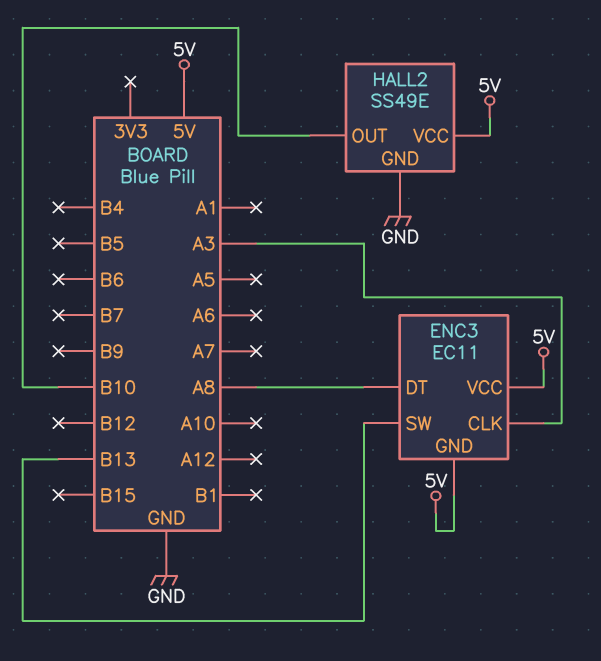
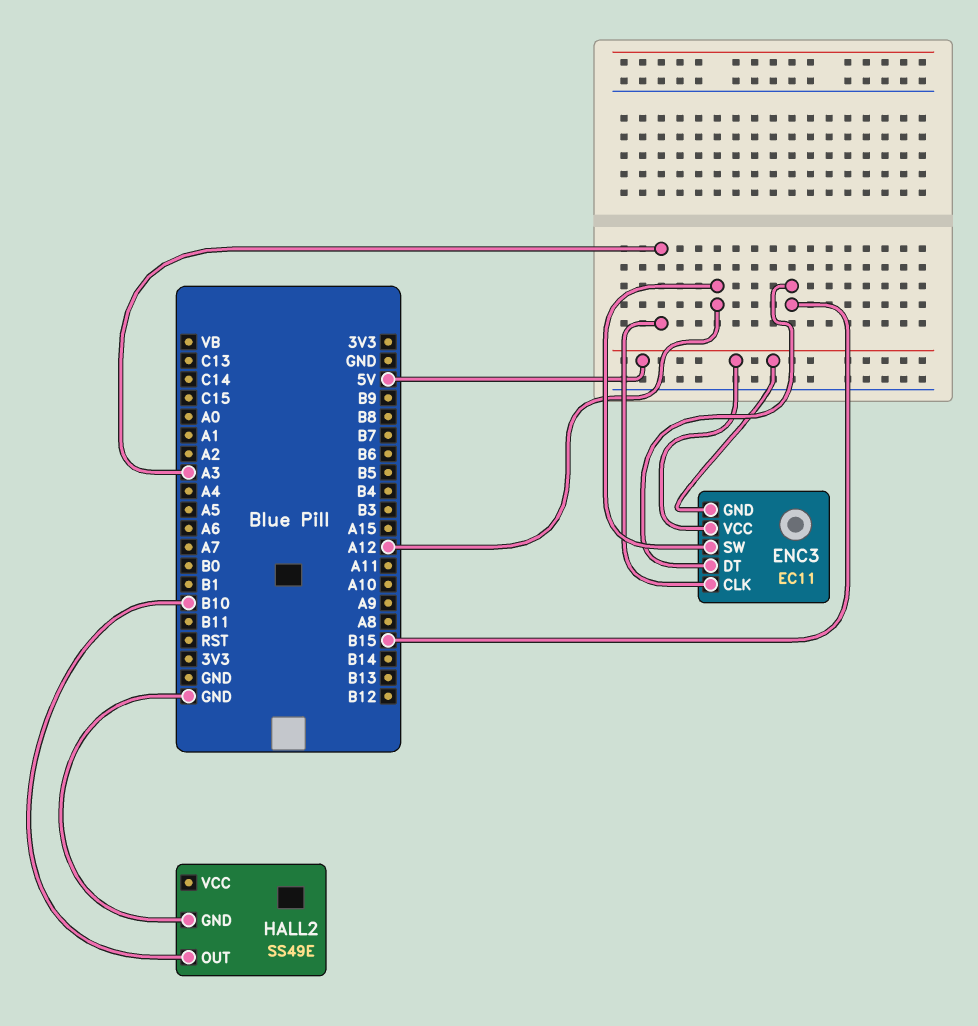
ENC3 pin DT: A8 -> B15
ENC3 pin SW: B13 -> A12
HALL2 pin VCC: 5V -> none

